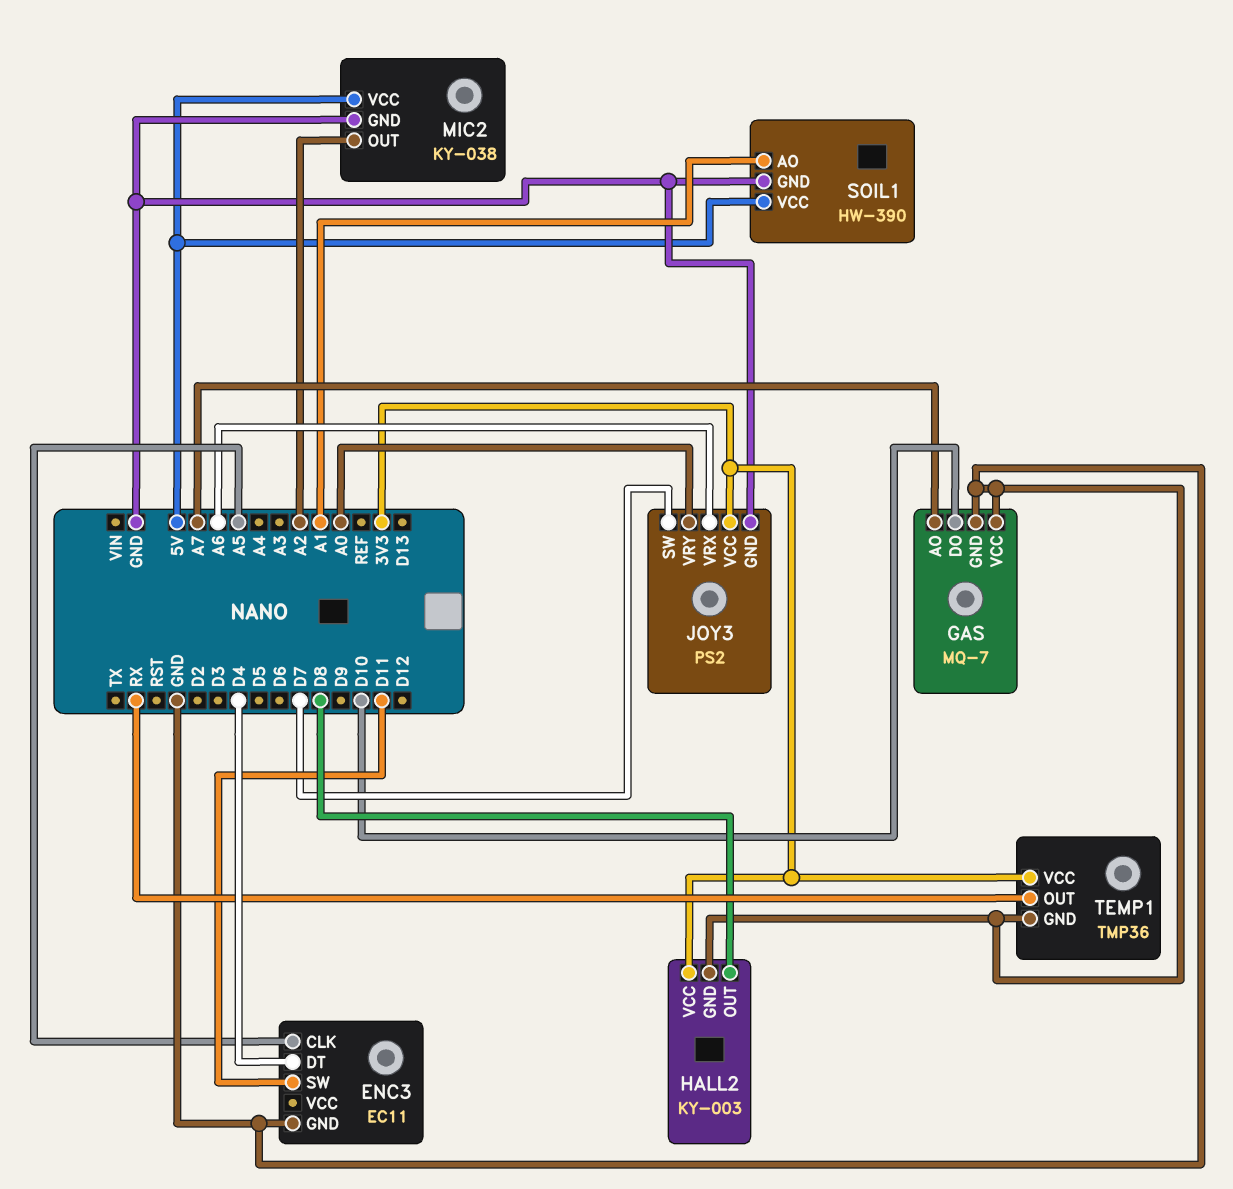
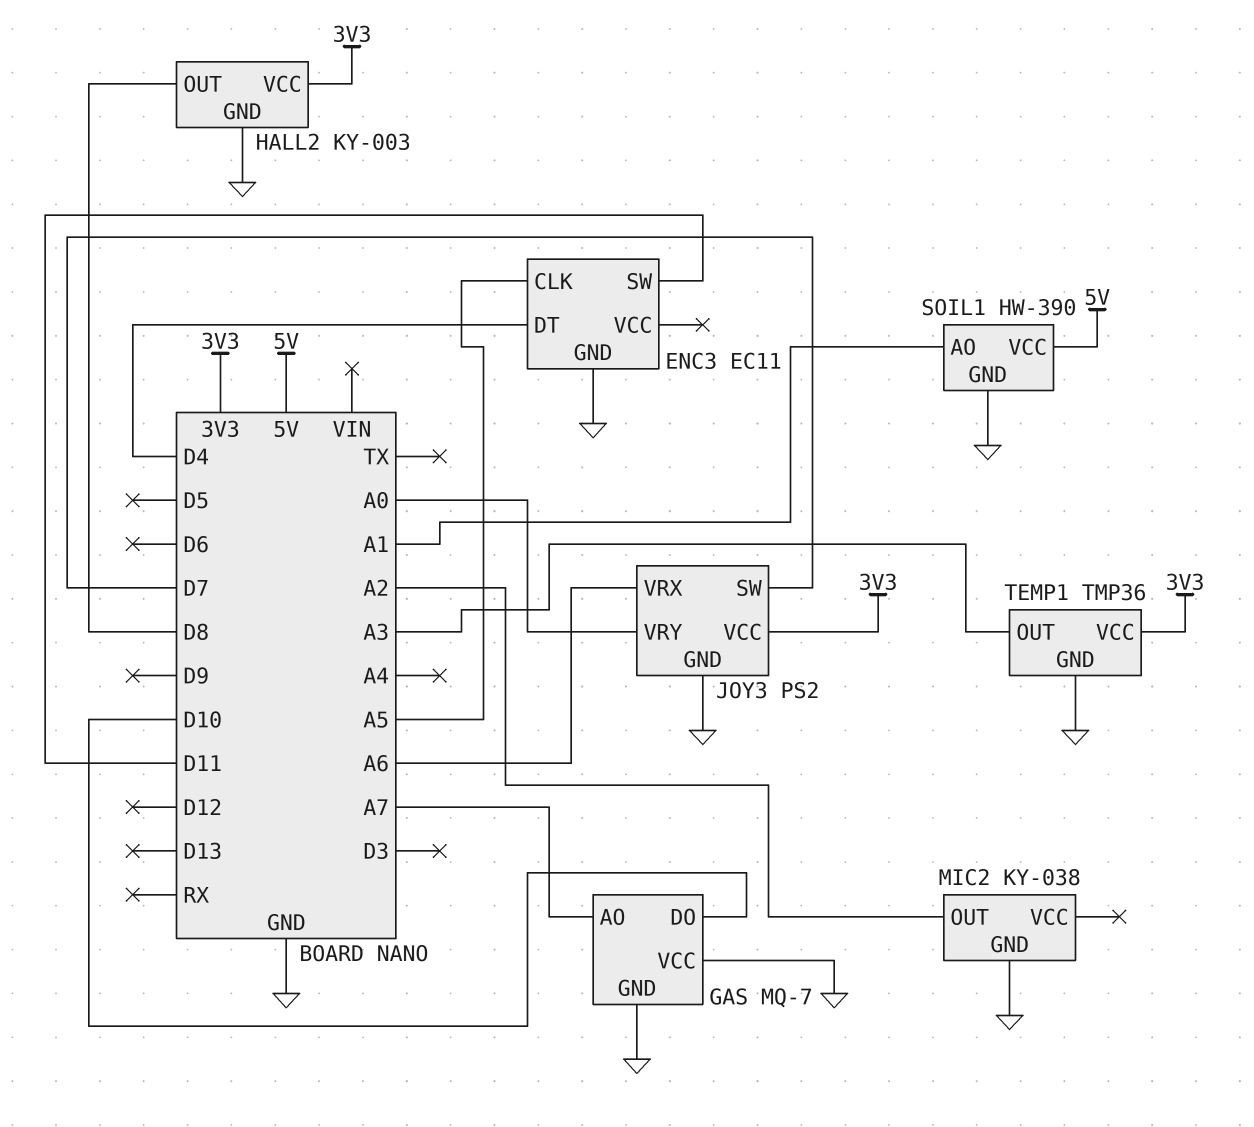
MIC2 pin VCC: 5V -> none
TEMP1 pin OUT: RX -> A3

